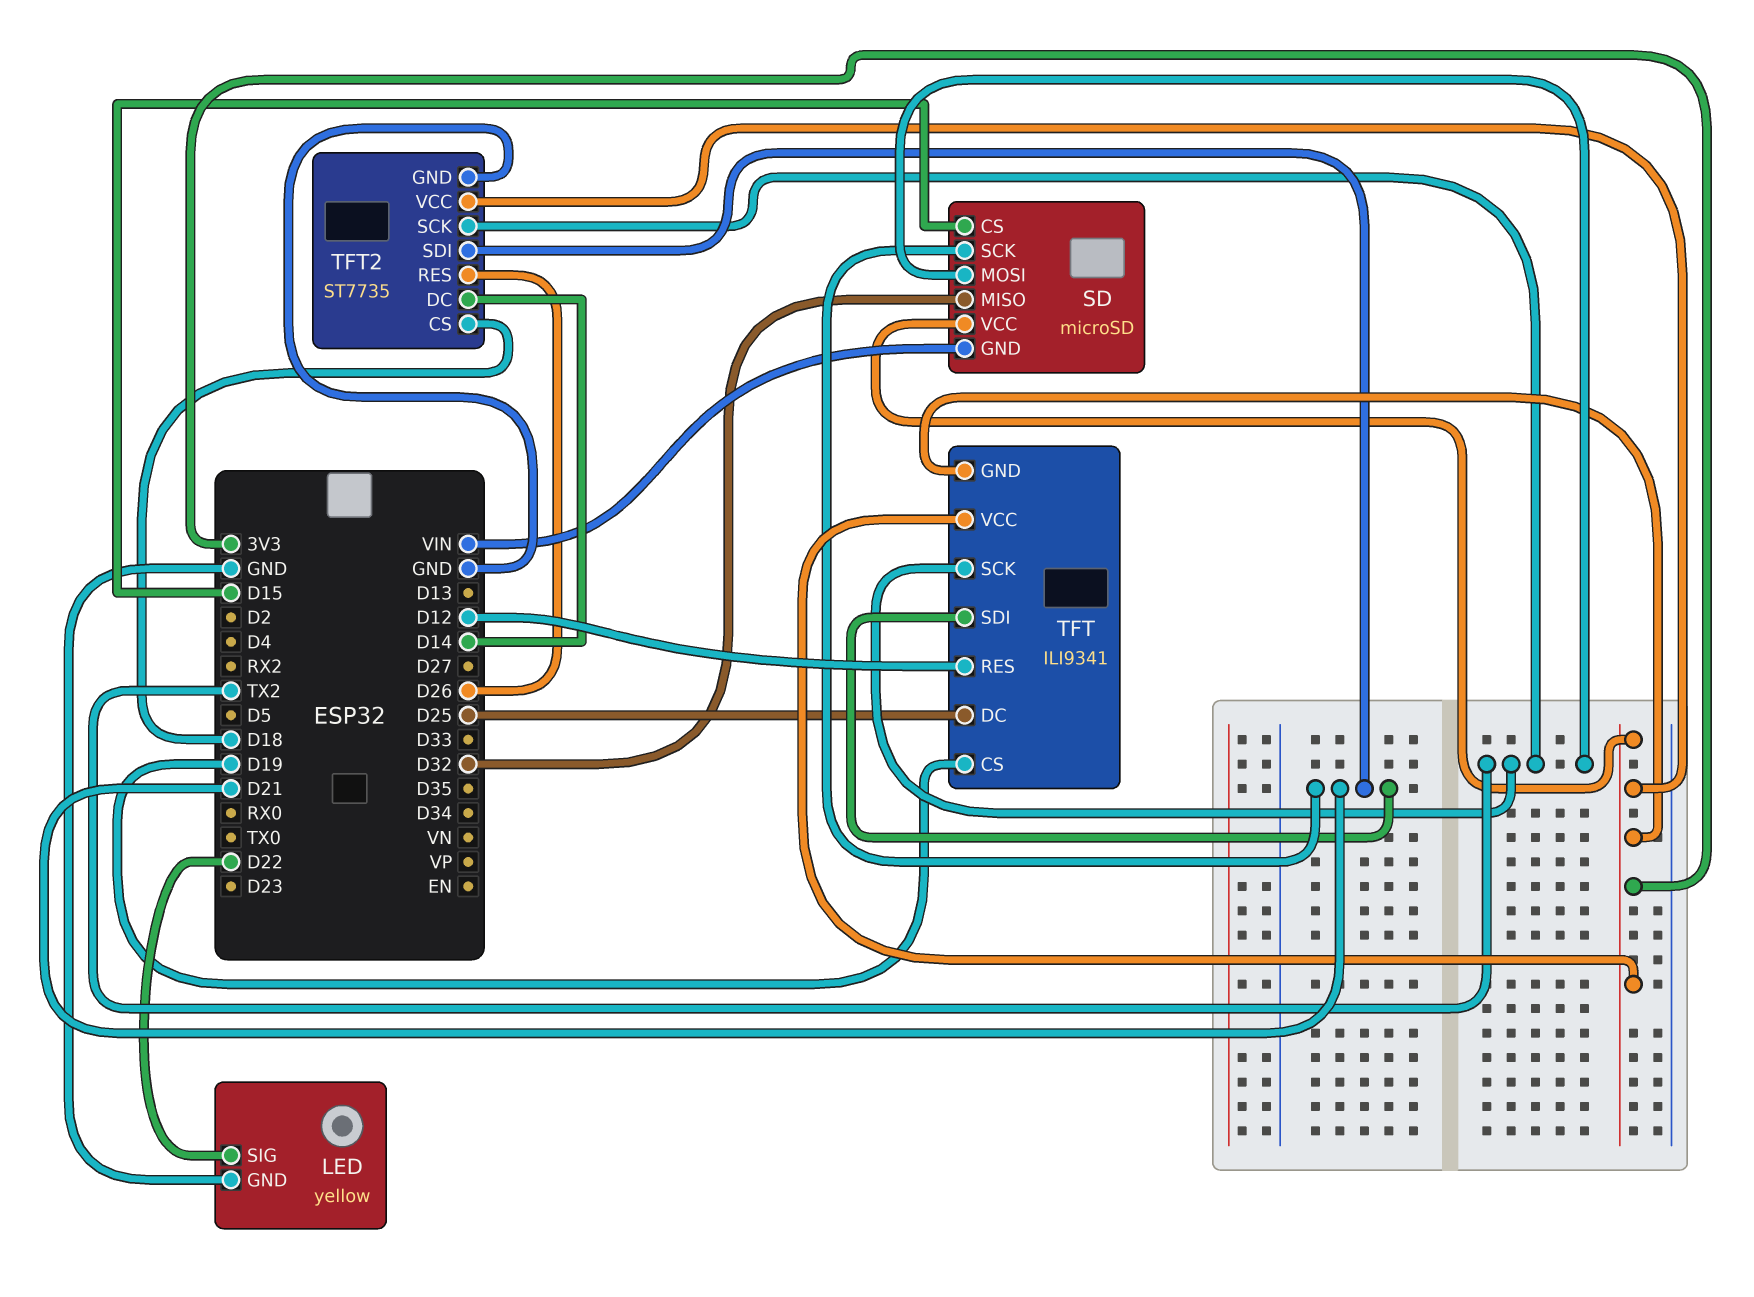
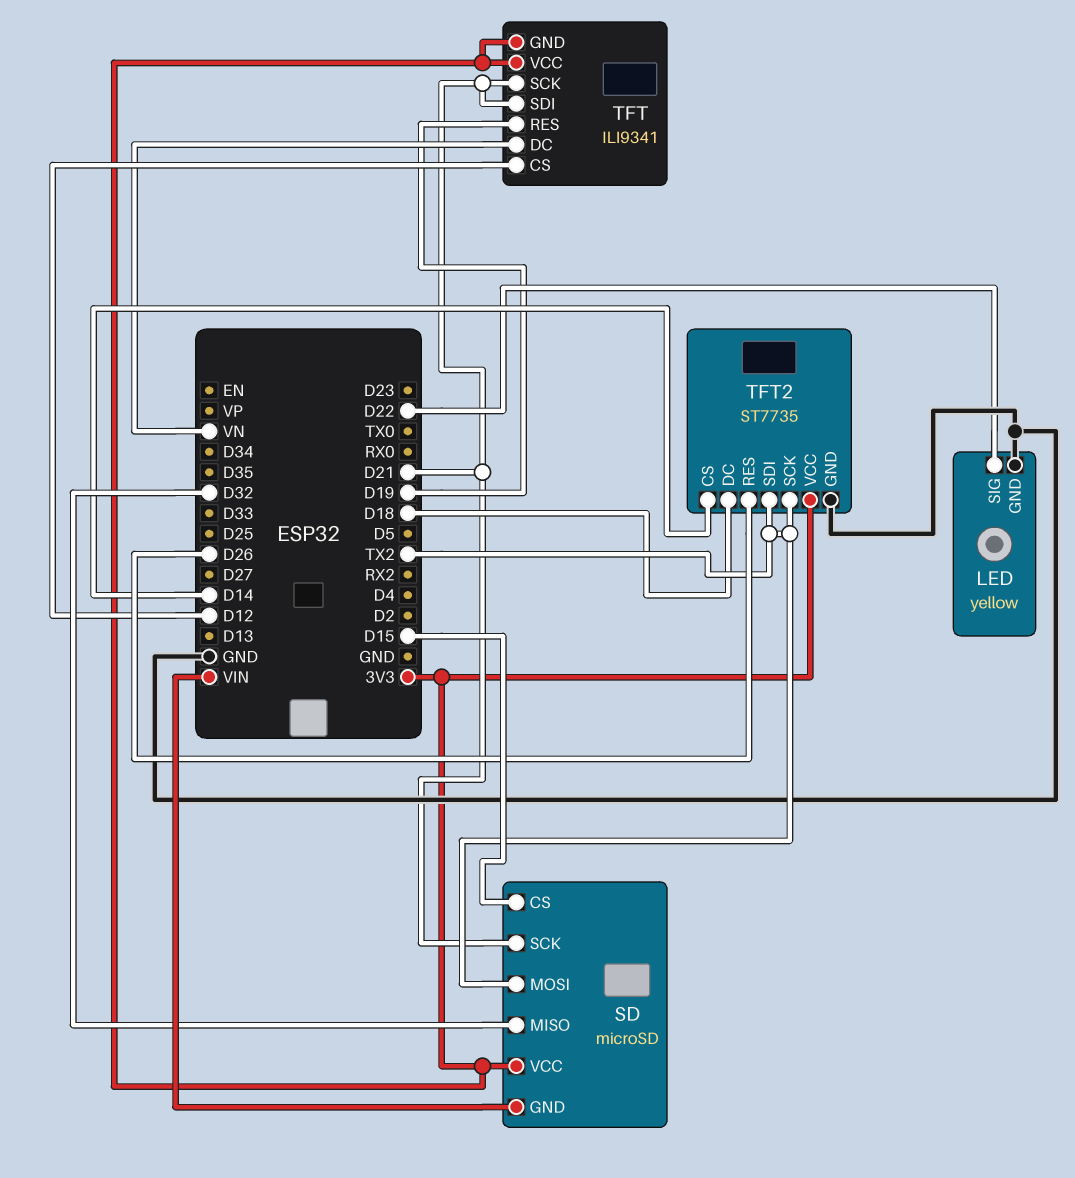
TFT pin CS: D19 -> D12
TFT pin DC: D25 -> VN
TFT pin RES: D12 -> D19
TFT pin SCK: TX2 -> D21
TFT2 pin CS: D18 -> D14
TFT2 pin DC: D14 -> D18
TFT2 pin SDI: D21 -> TX2

